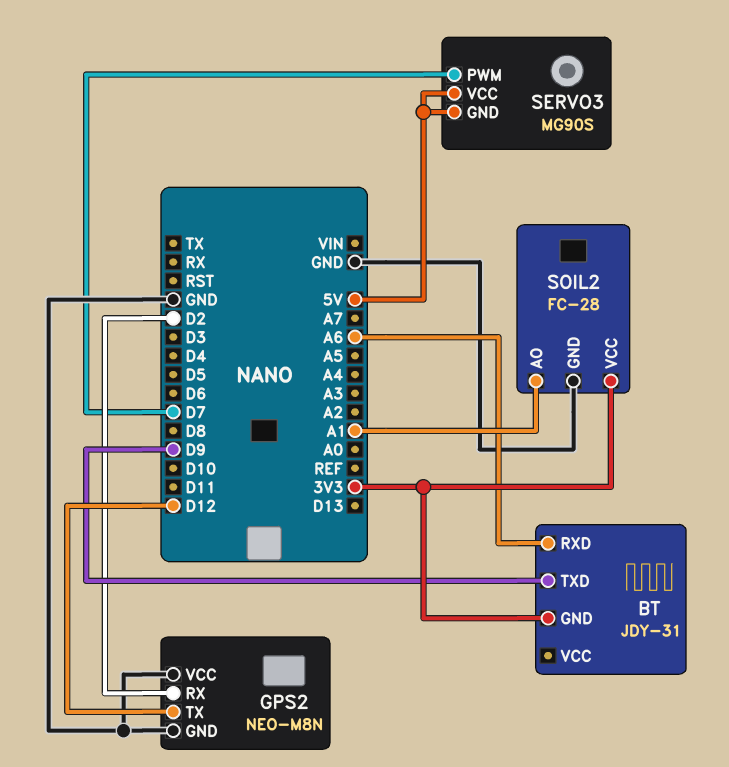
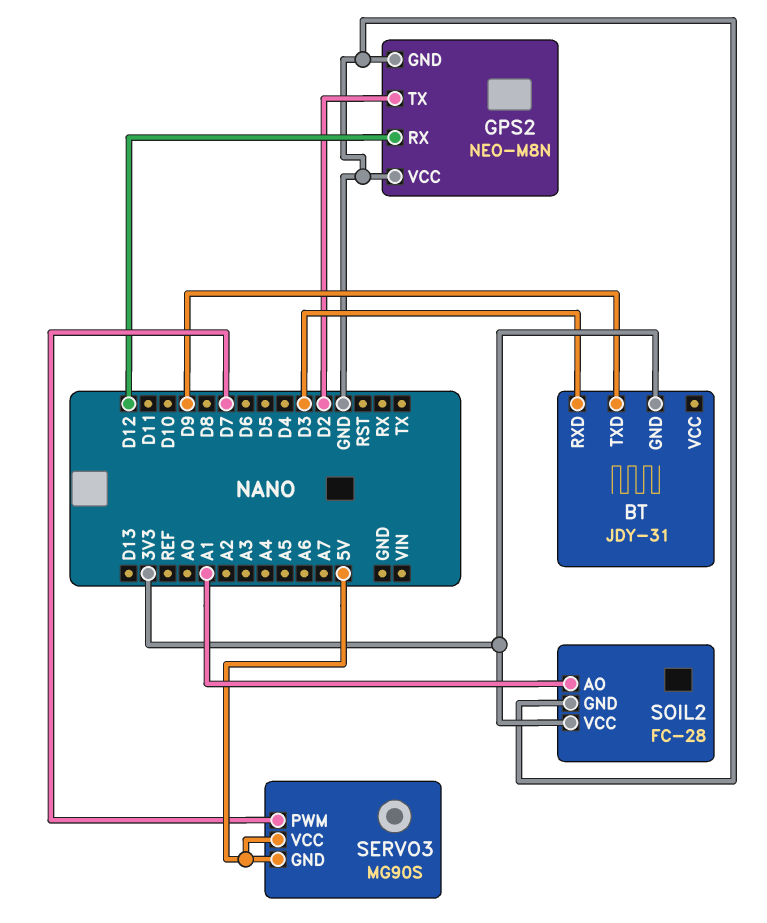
BT pin RXD: A6 -> D3
GPS2 pin RX: D2 -> D12
GPS2 pin TX: D12 -> D2

